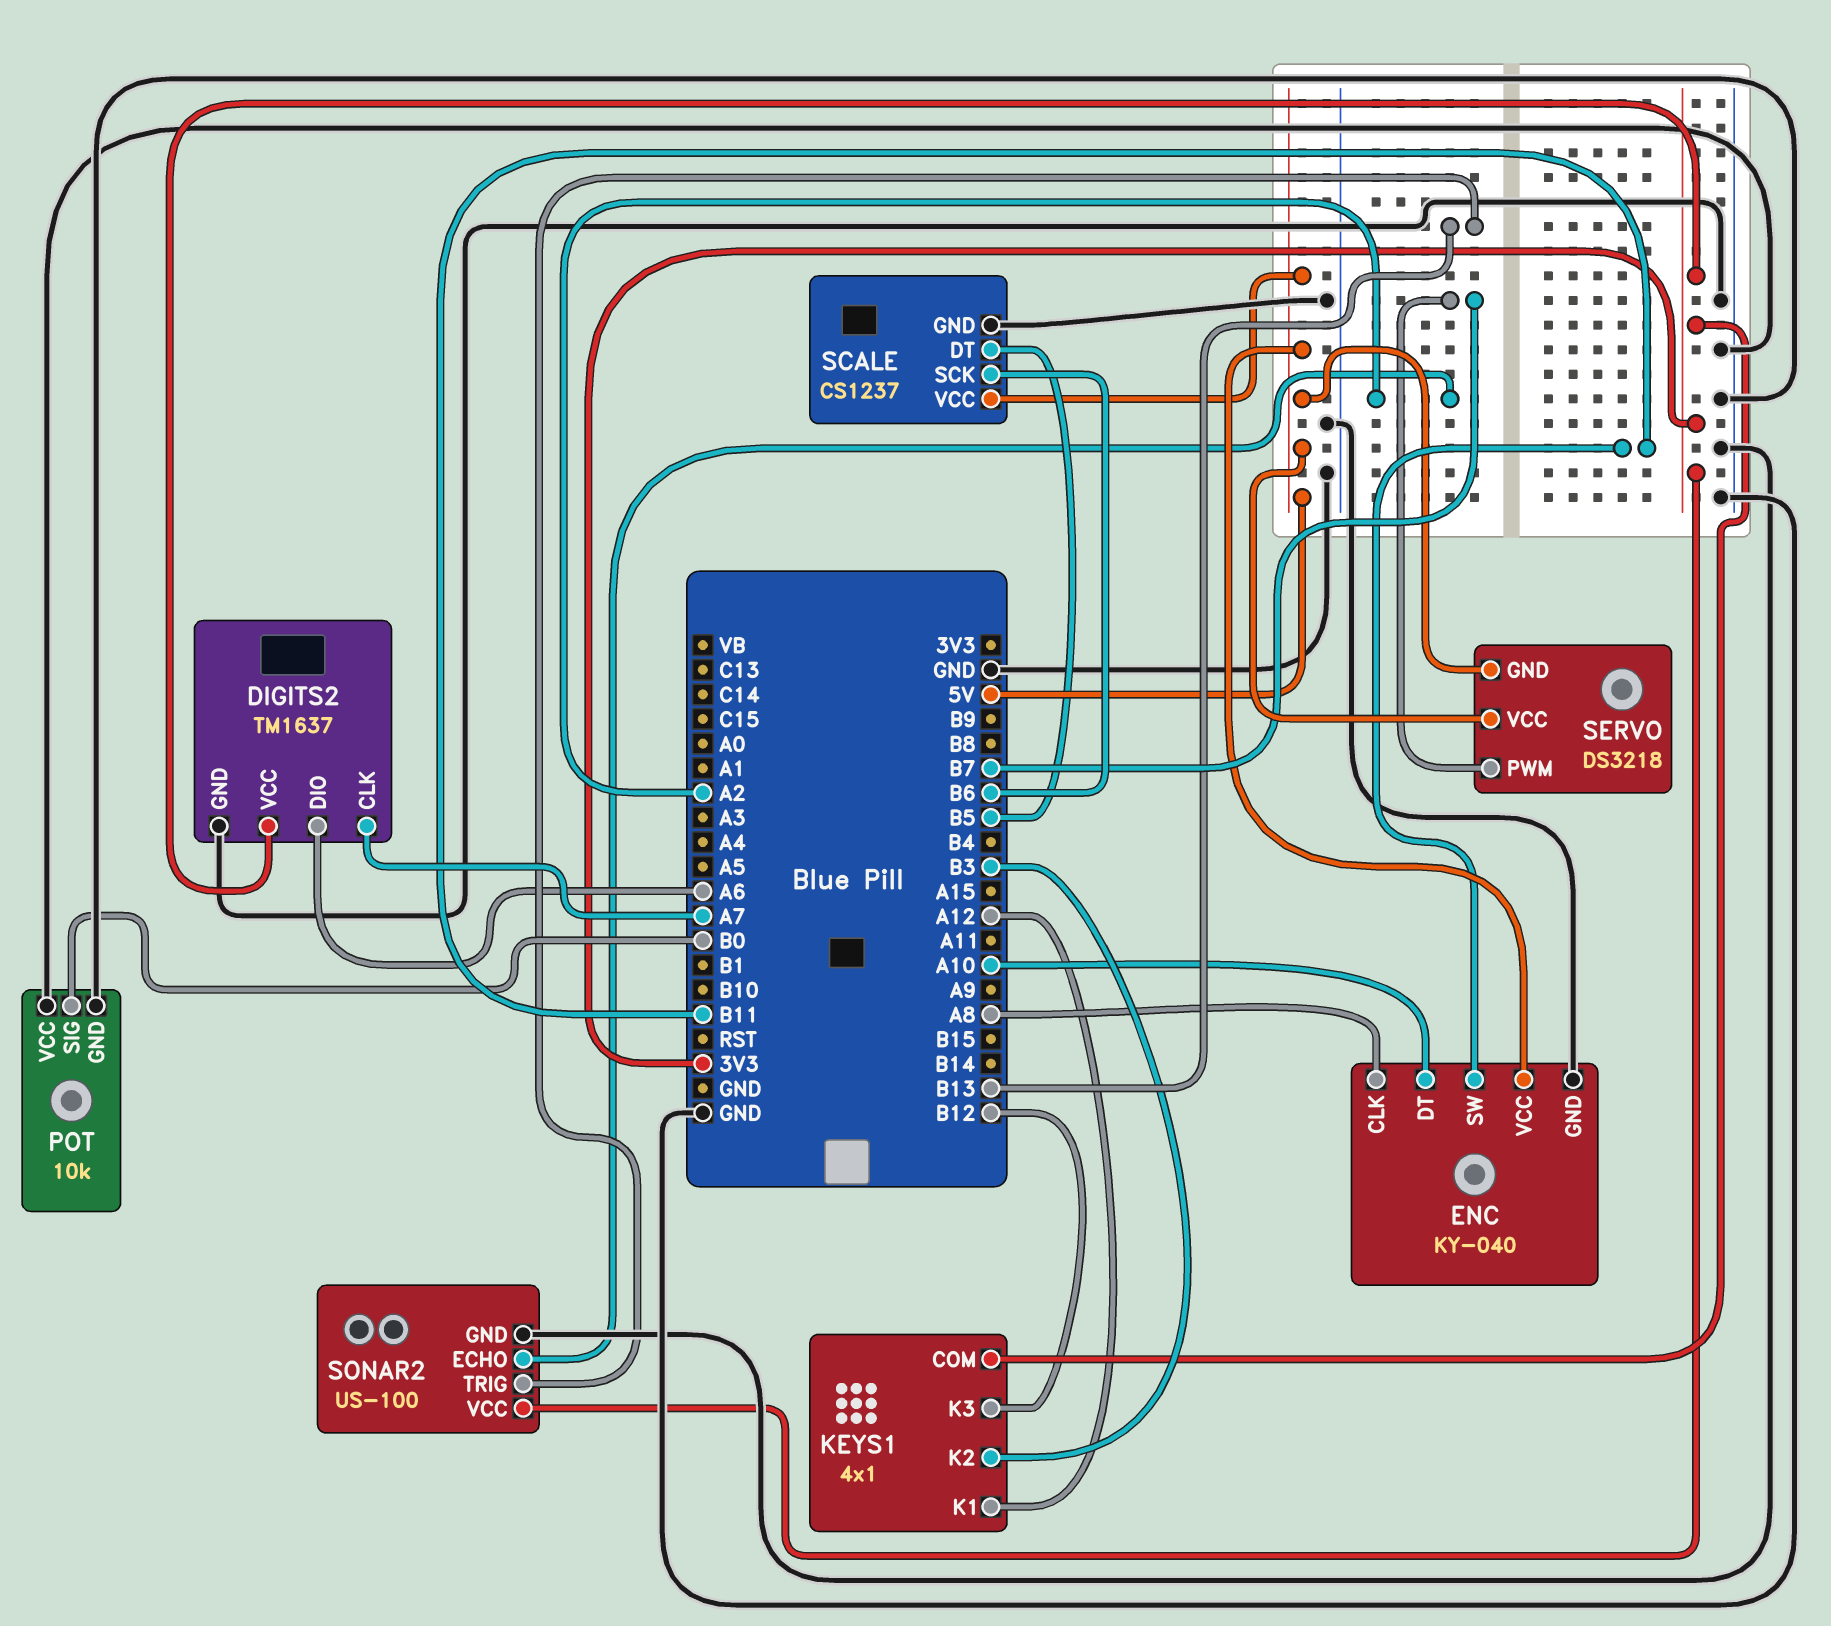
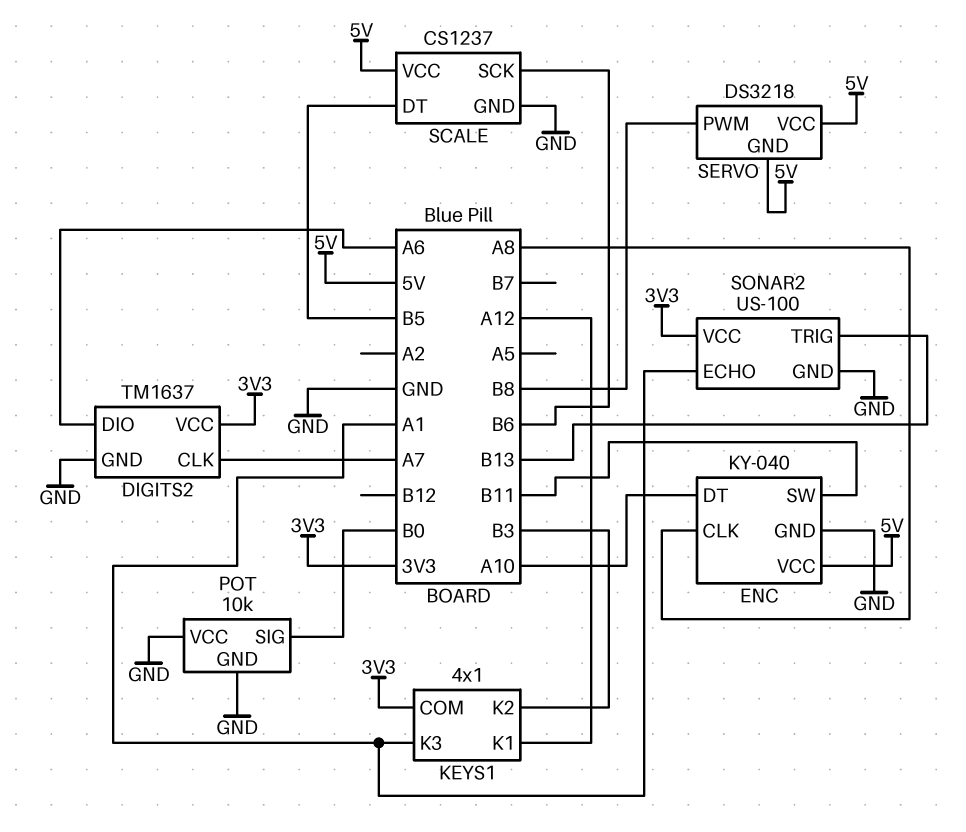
KEYS1 pin K3: B12 -> A1
SERVO pin PWM: B7 -> B8
SONAR2 pin ECHO: A2 -> A1

